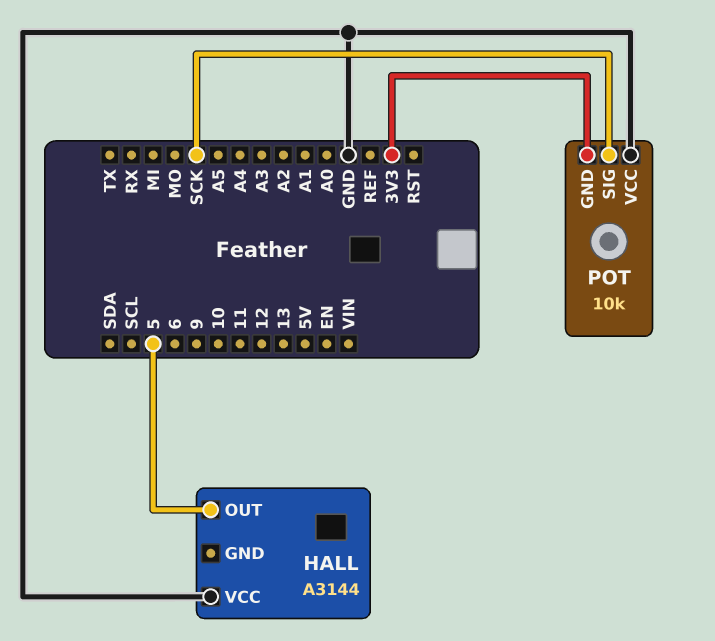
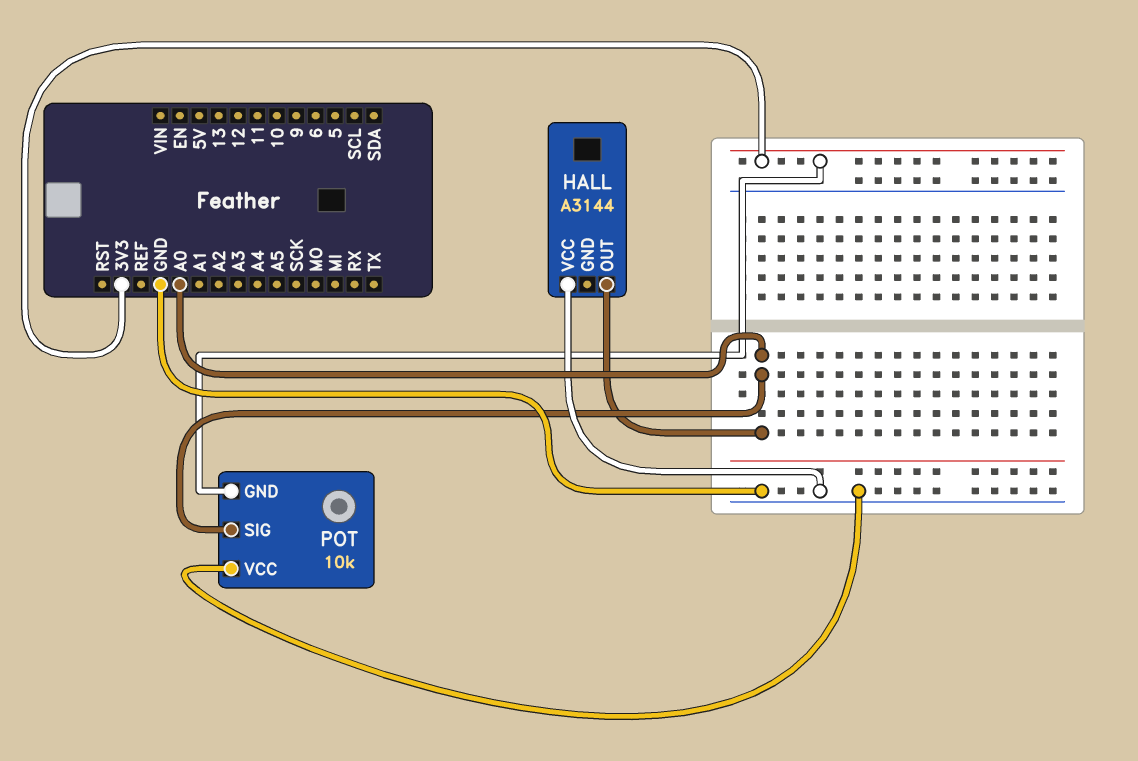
HALL pin OUT: 5 -> A0
POT pin SIG: SCK -> A0

